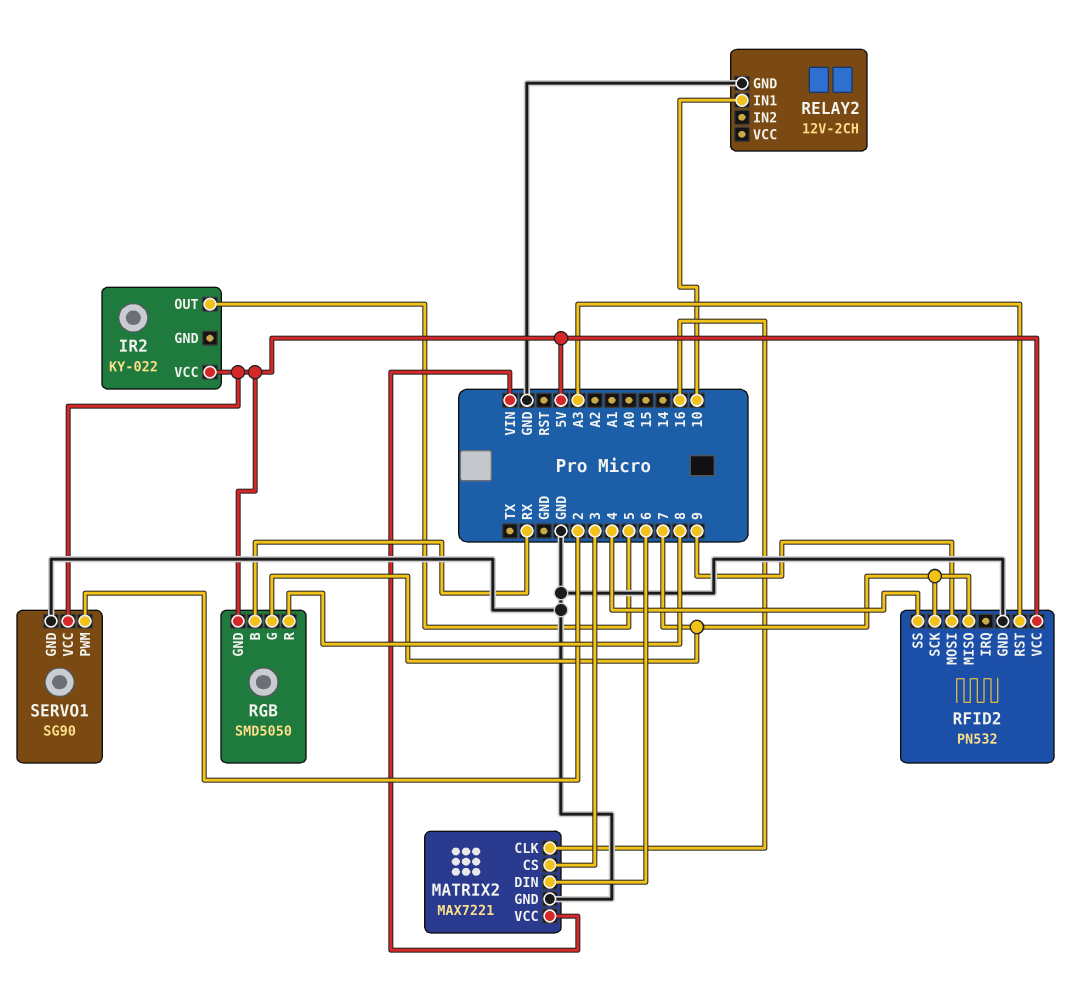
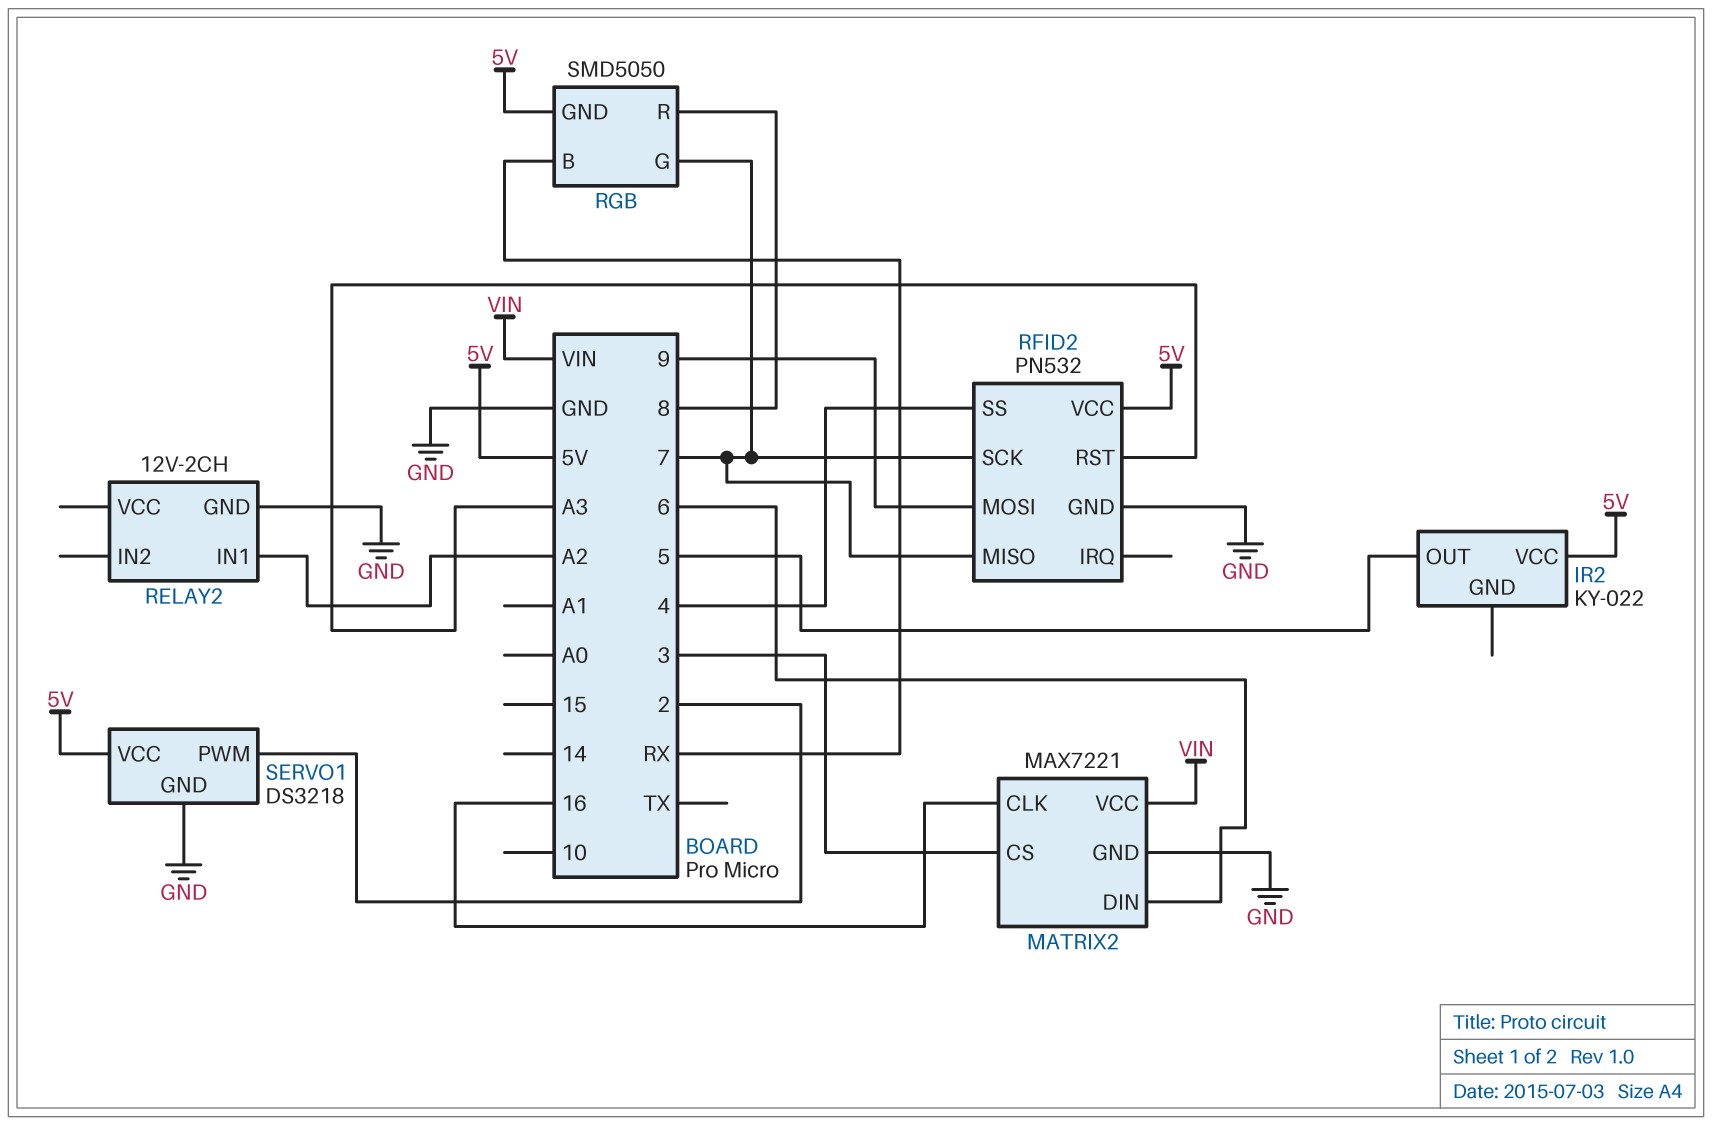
RELAY2 pin IN1: 10 -> A2
SERVO1: SG90 -> DS3218

